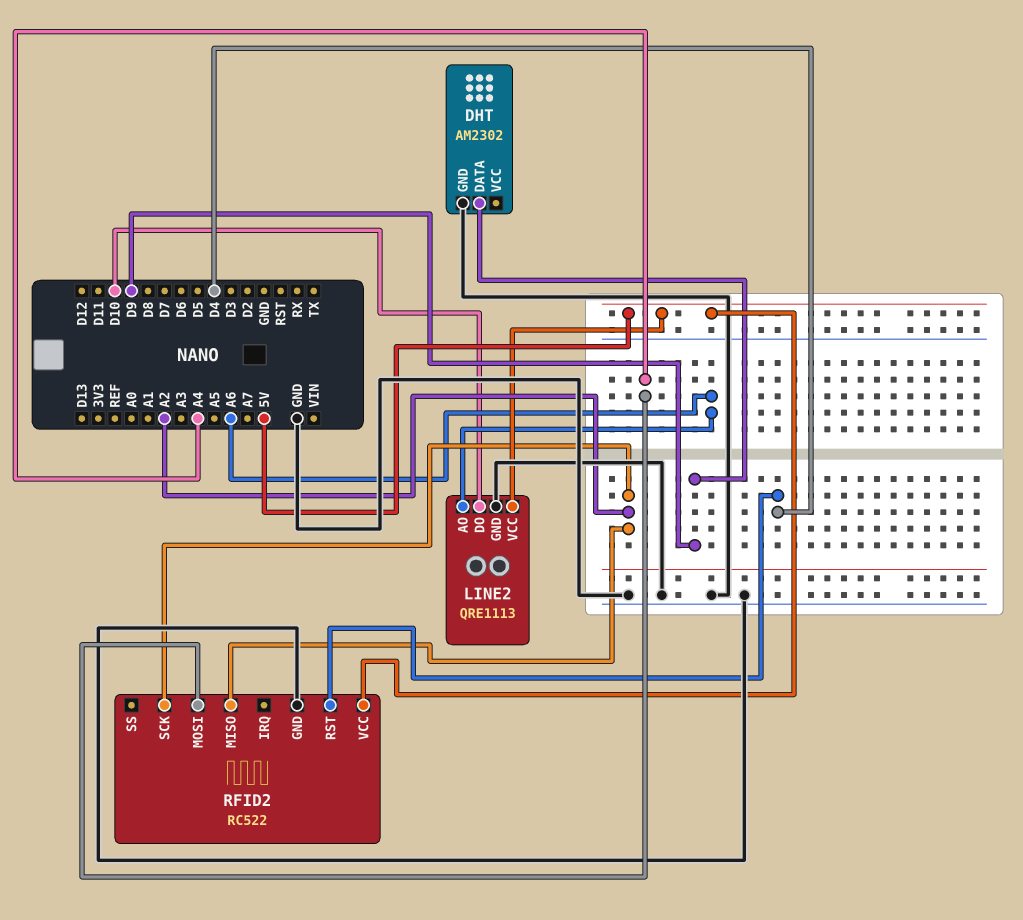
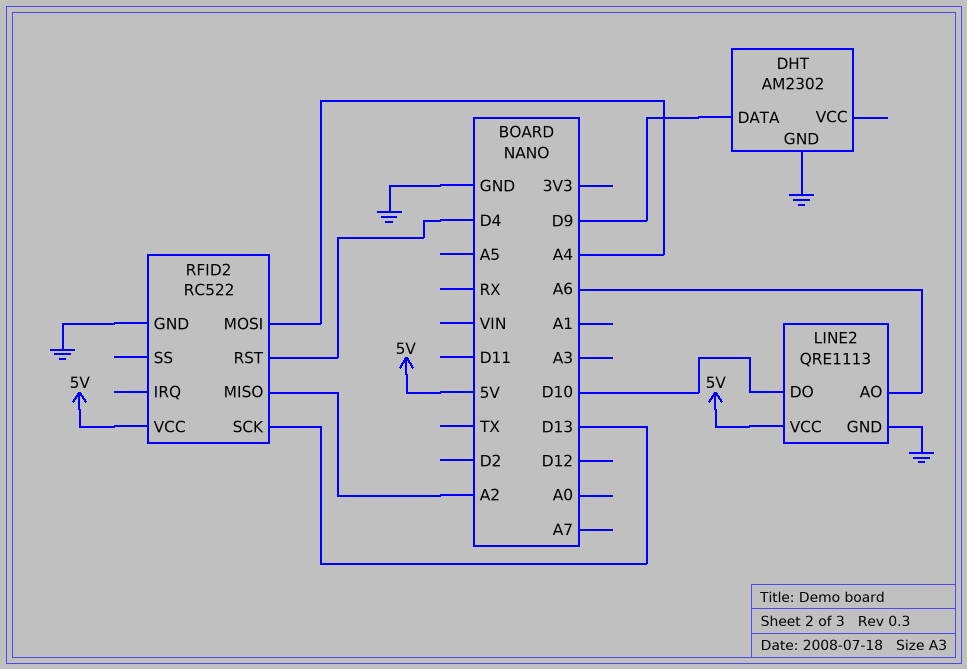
RFID2 pin SCK: A2 -> D13

